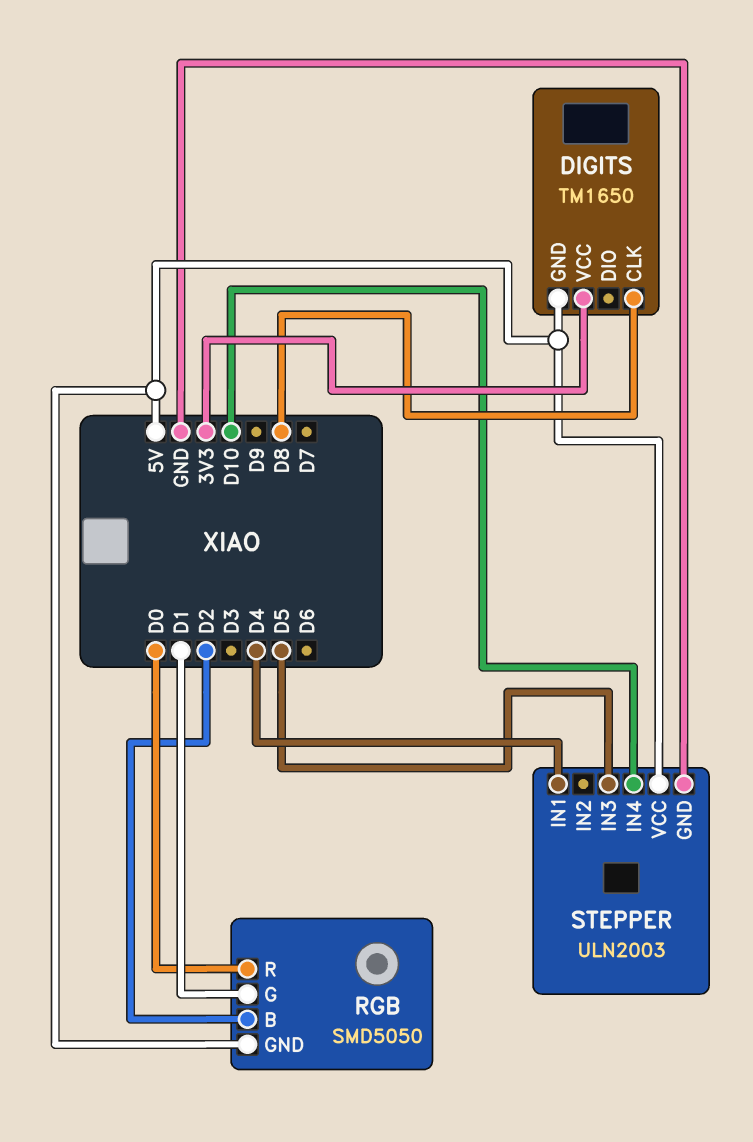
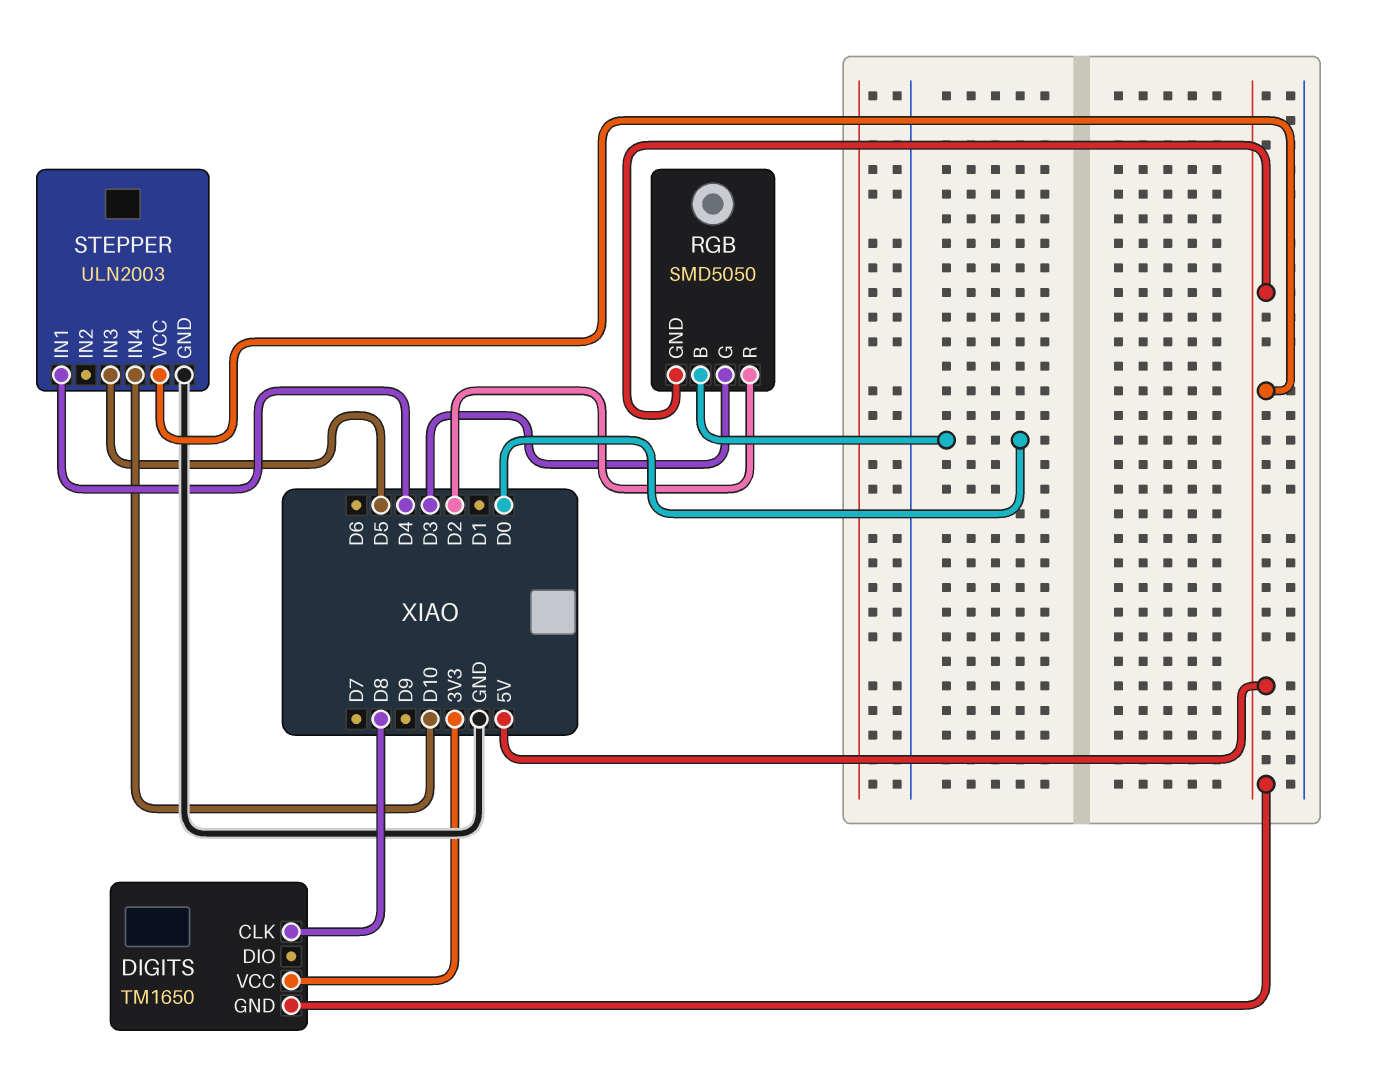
RGB pin B: D2 -> D0
RGB pin G: D1 -> D3
RGB pin R: D0 -> D2

